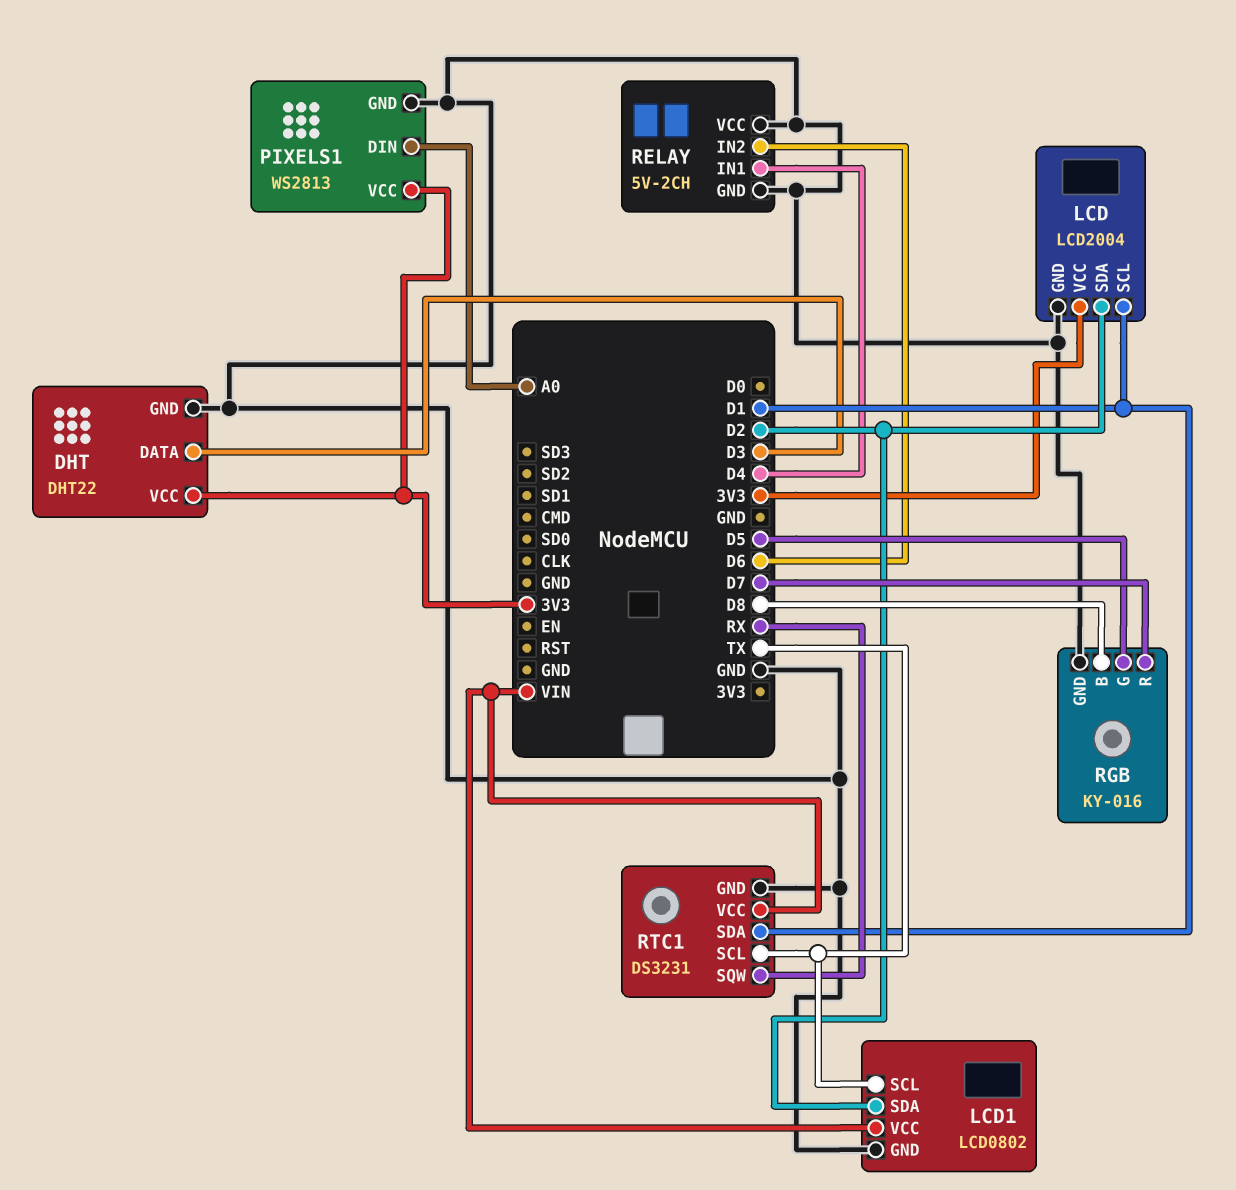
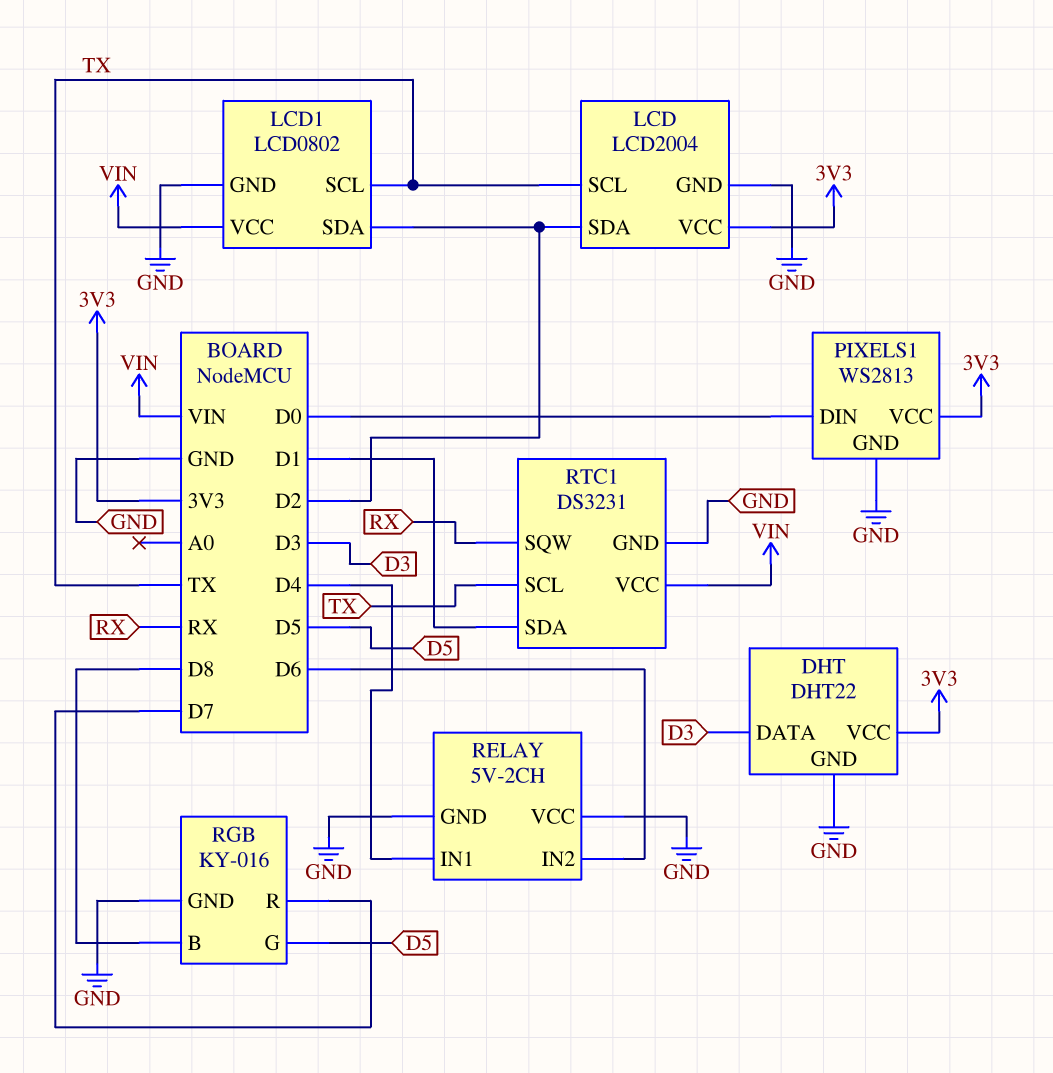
LCD pin SCL: D1 -> TX
PIXELS1 pin DIN: A0 -> D0

